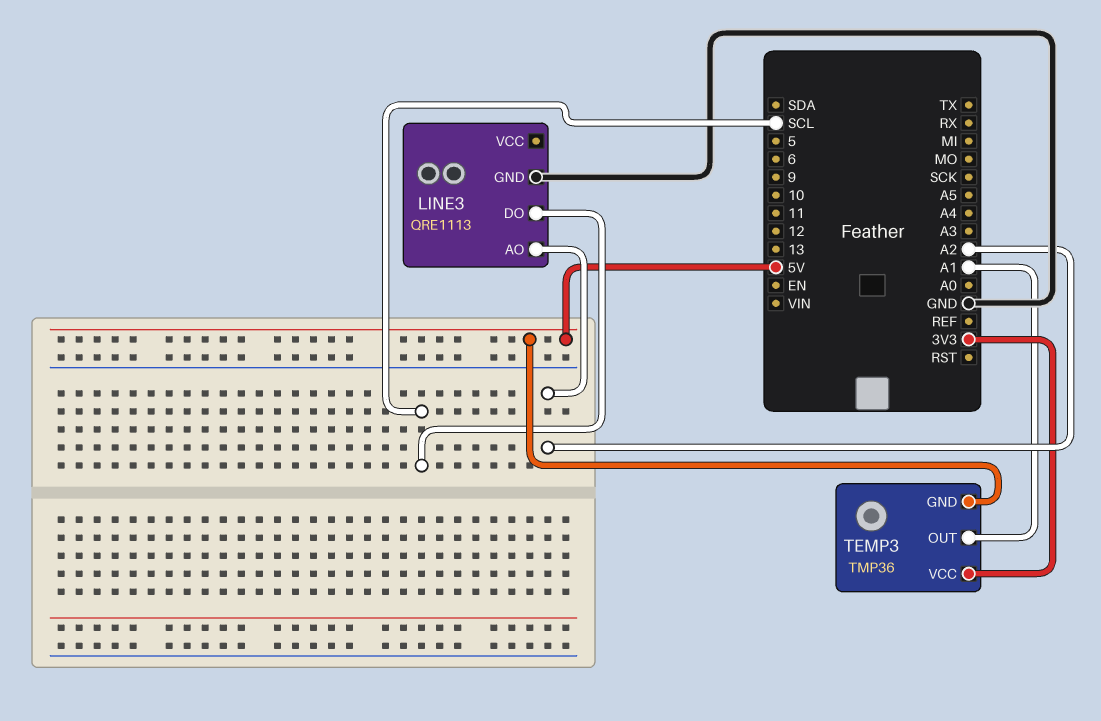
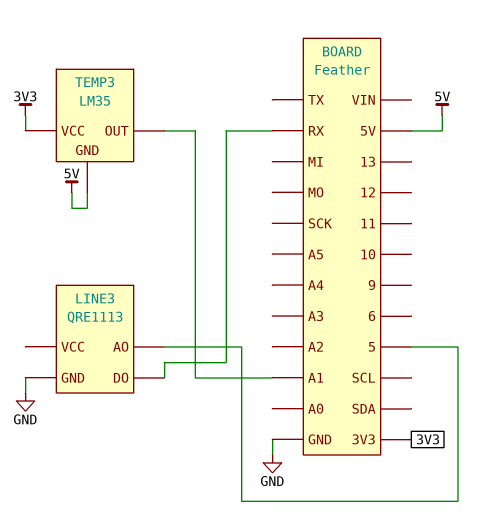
LINE3 pin AO: A2 -> 5
LINE3 pin DO: SCL -> RX
TEMP3: TMP36 -> LM35

